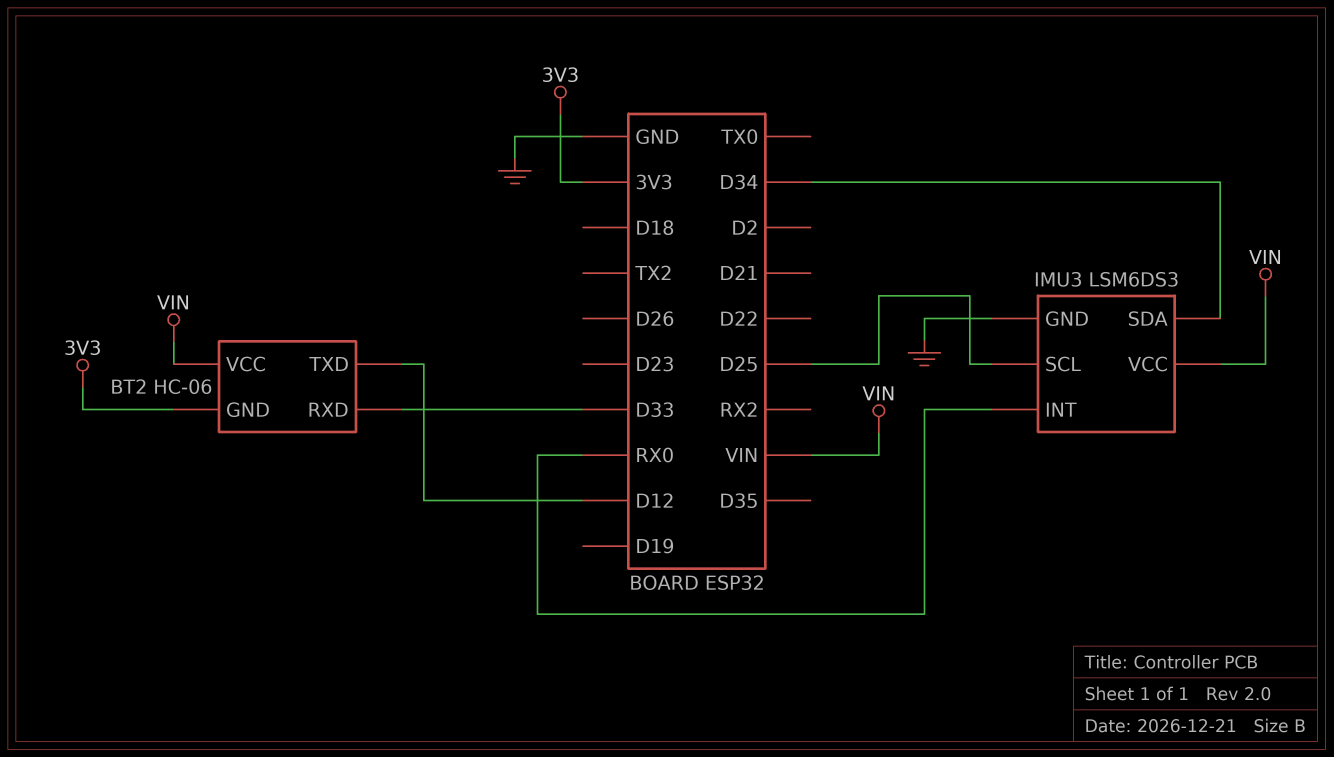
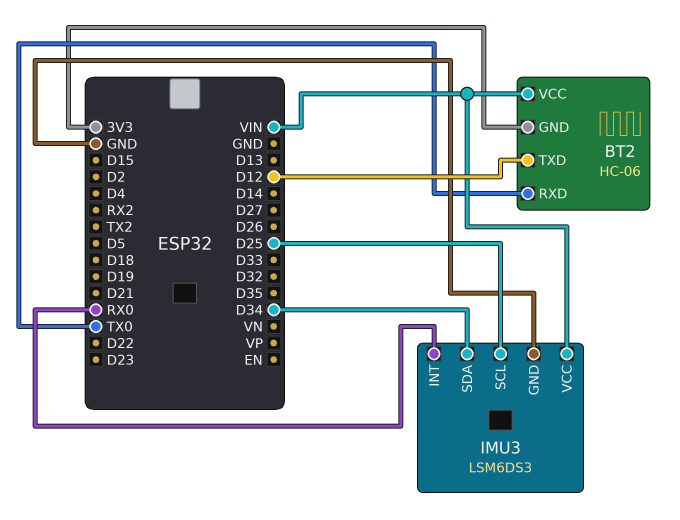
BT2 pin RXD: D33 -> TX0

